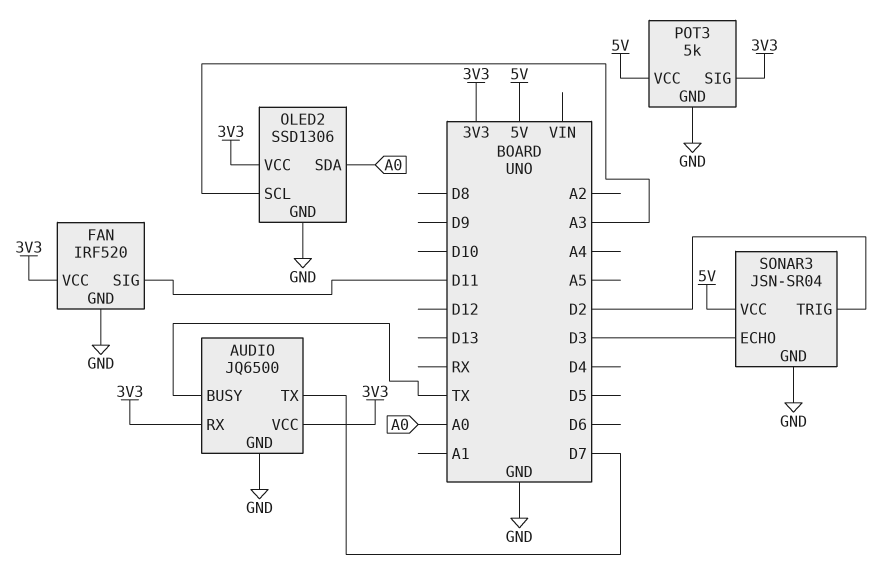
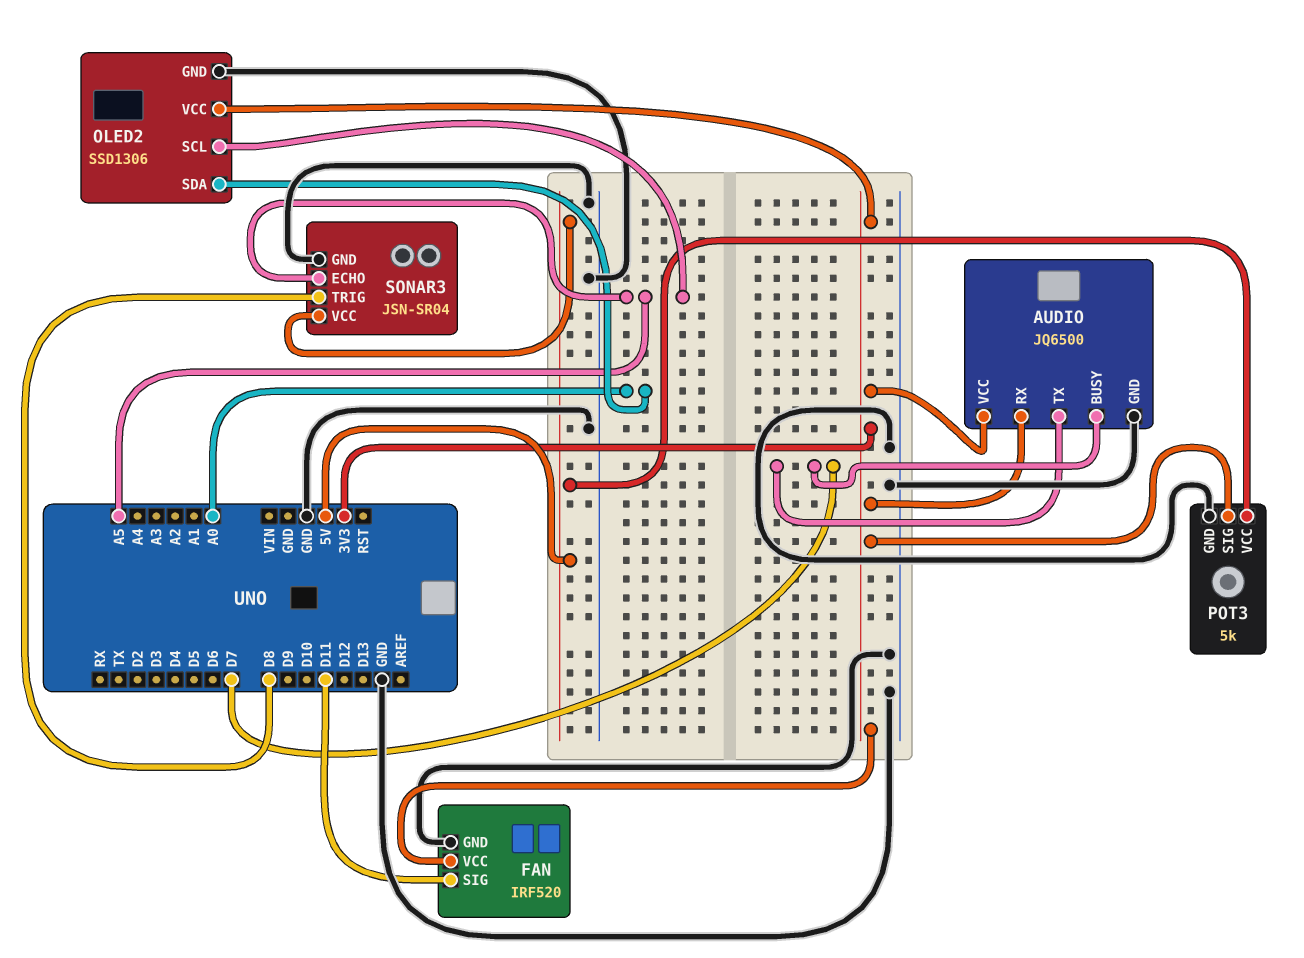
AUDIO pin BUSY: TX -> D7
OLED2 pin SCL: A3 -> A5
SONAR3 pin ECHO: D3 -> A5
SONAR3 pin TRIG: D2 -> D8

